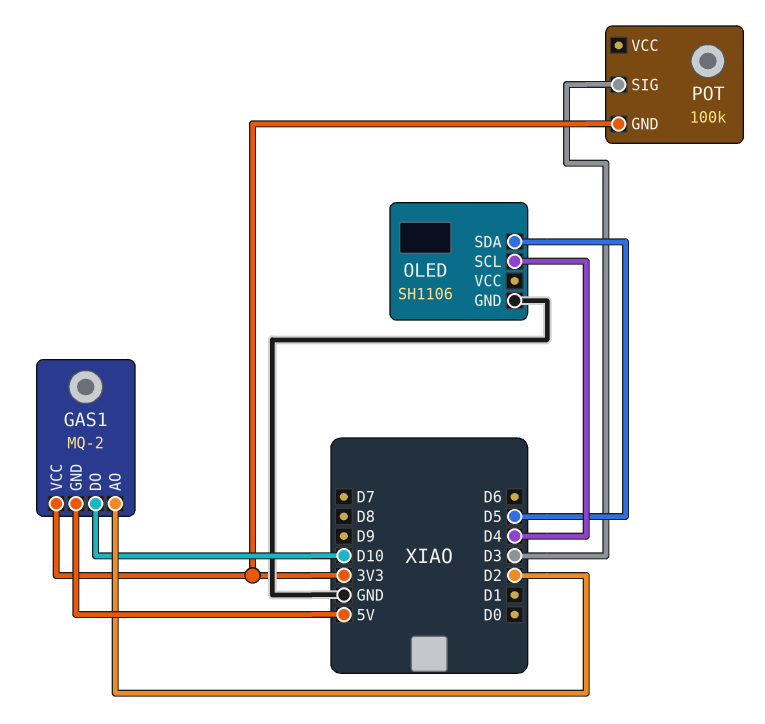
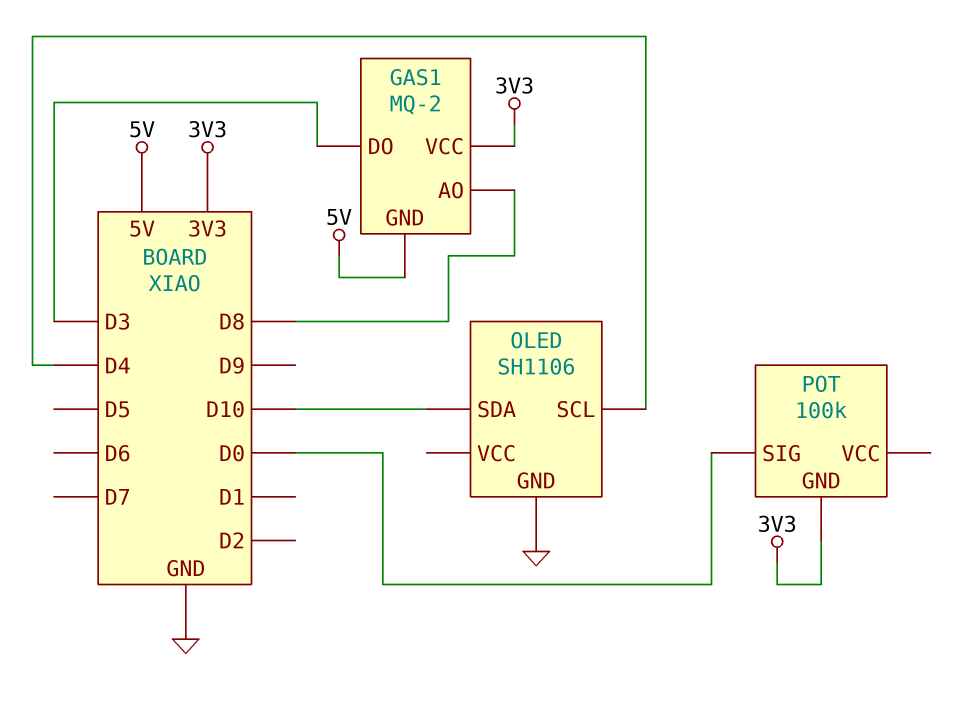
GAS1 pin AO: D2 -> D8
GAS1 pin DO: D10 -> D3
OLED pin SDA: D5 -> D10
POT pin SIG: D3 -> D0

